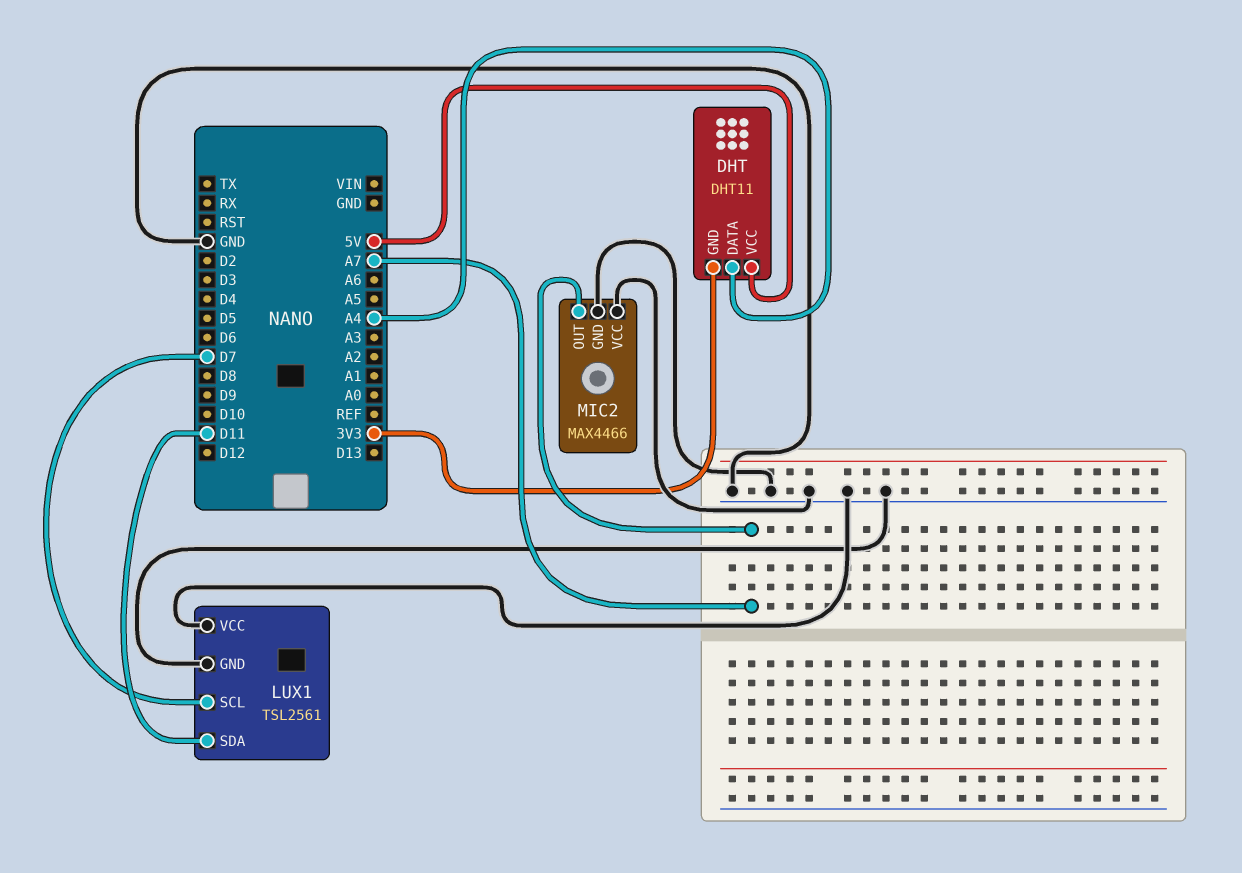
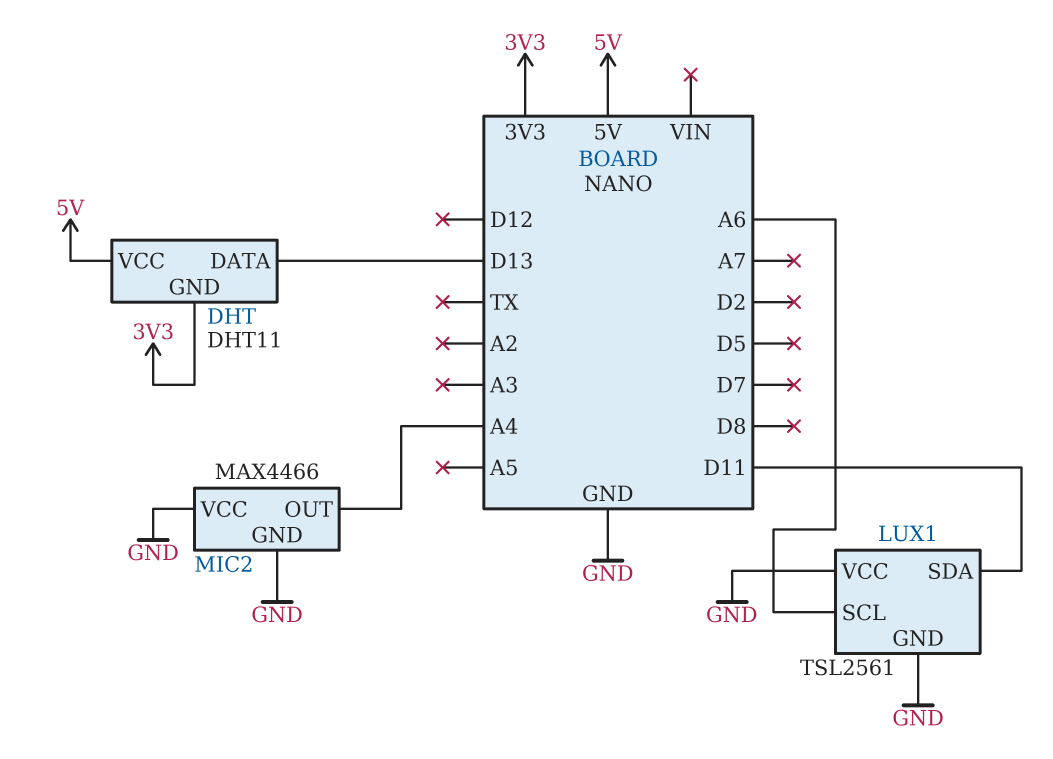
DHT pin DATA: A4 -> D13
LUX1 pin SCL: D7 -> A6
MIC2 pin OUT: A7 -> A4

